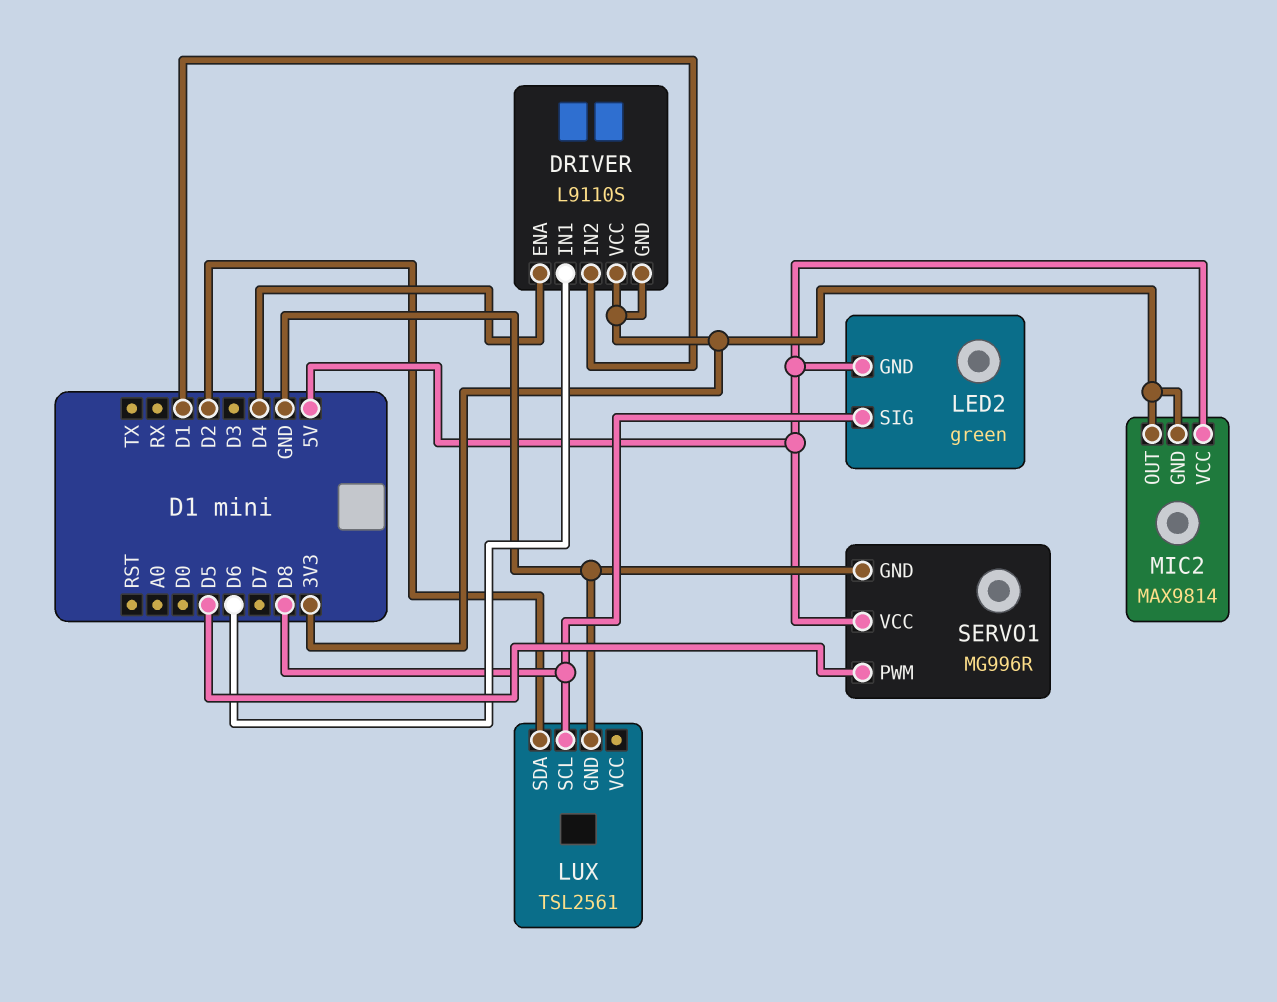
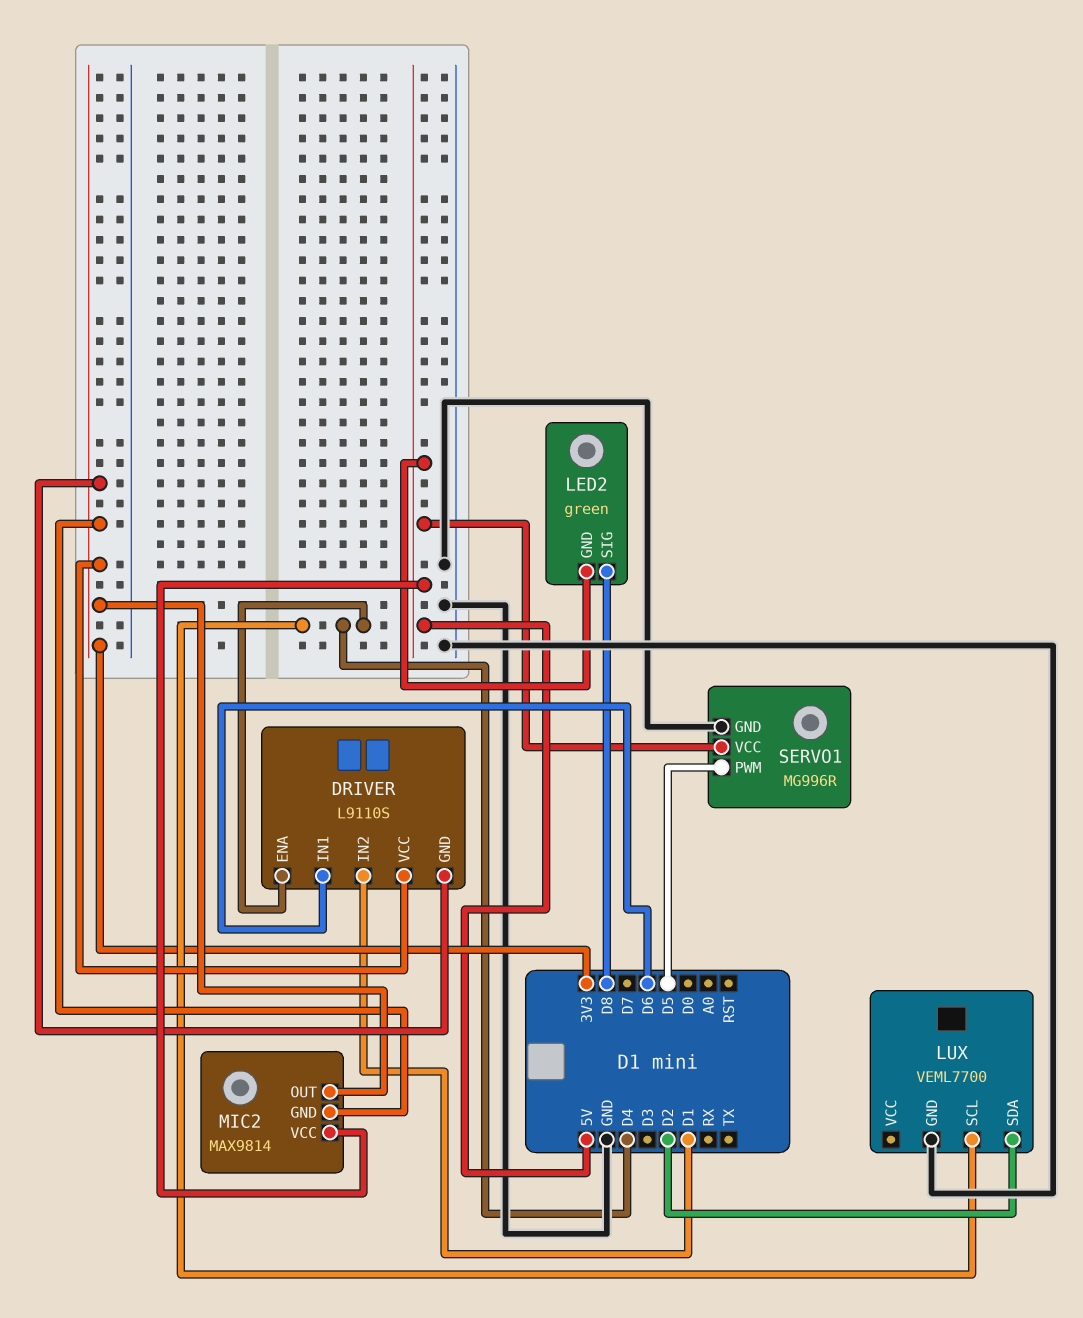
LUX: TSL2561 -> VEML7700
LUX pin SCL: D8 -> D4

